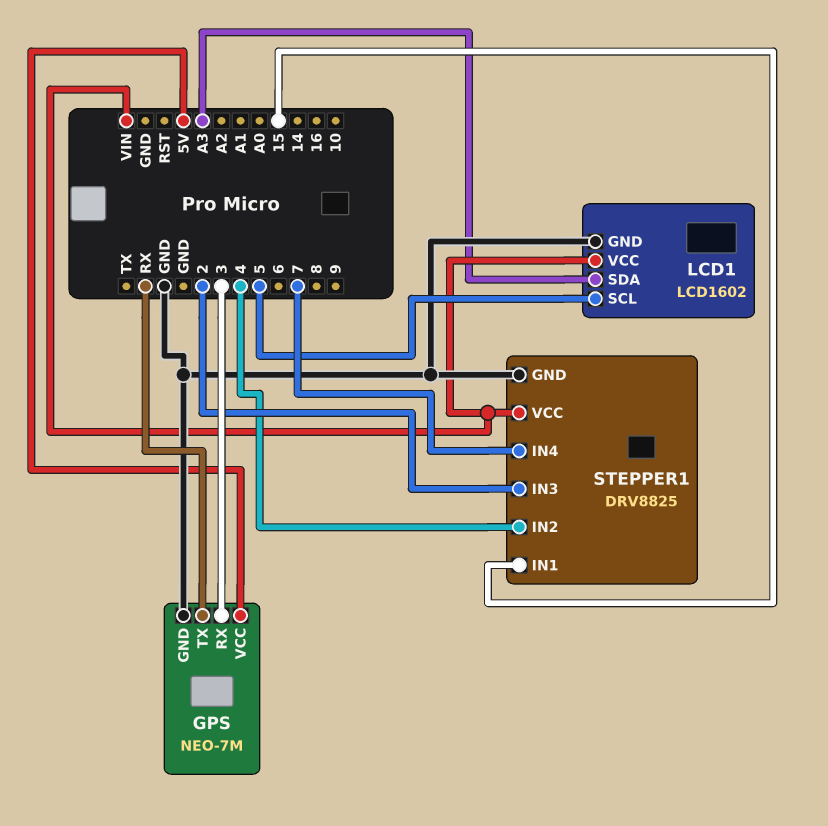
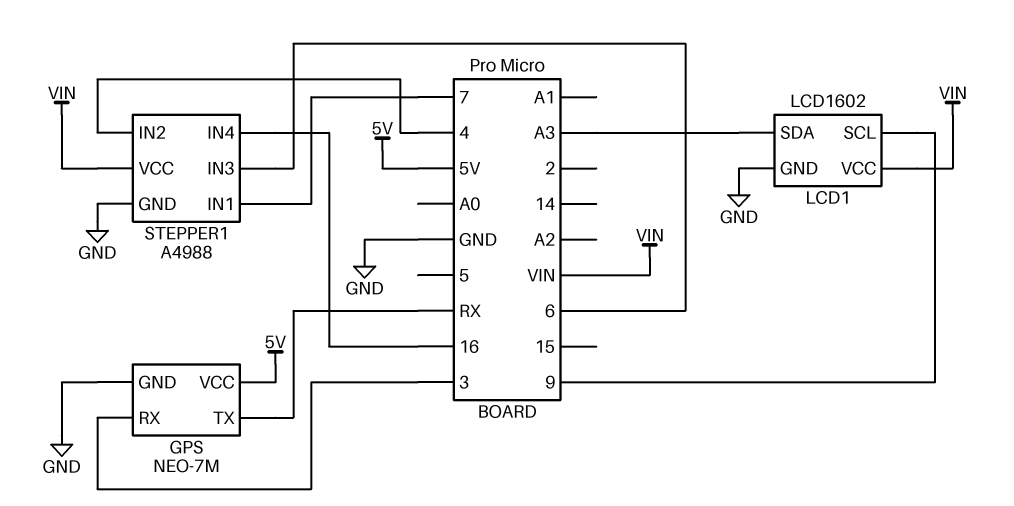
LCD1 pin SCL: 5 -> 9
STEPPER1: DRV8825 -> A4988
STEPPER1 pin IN1: 15 -> 7
STEPPER1 pin IN3: 2 -> 6
STEPPER1 pin IN4: 7 -> 16

